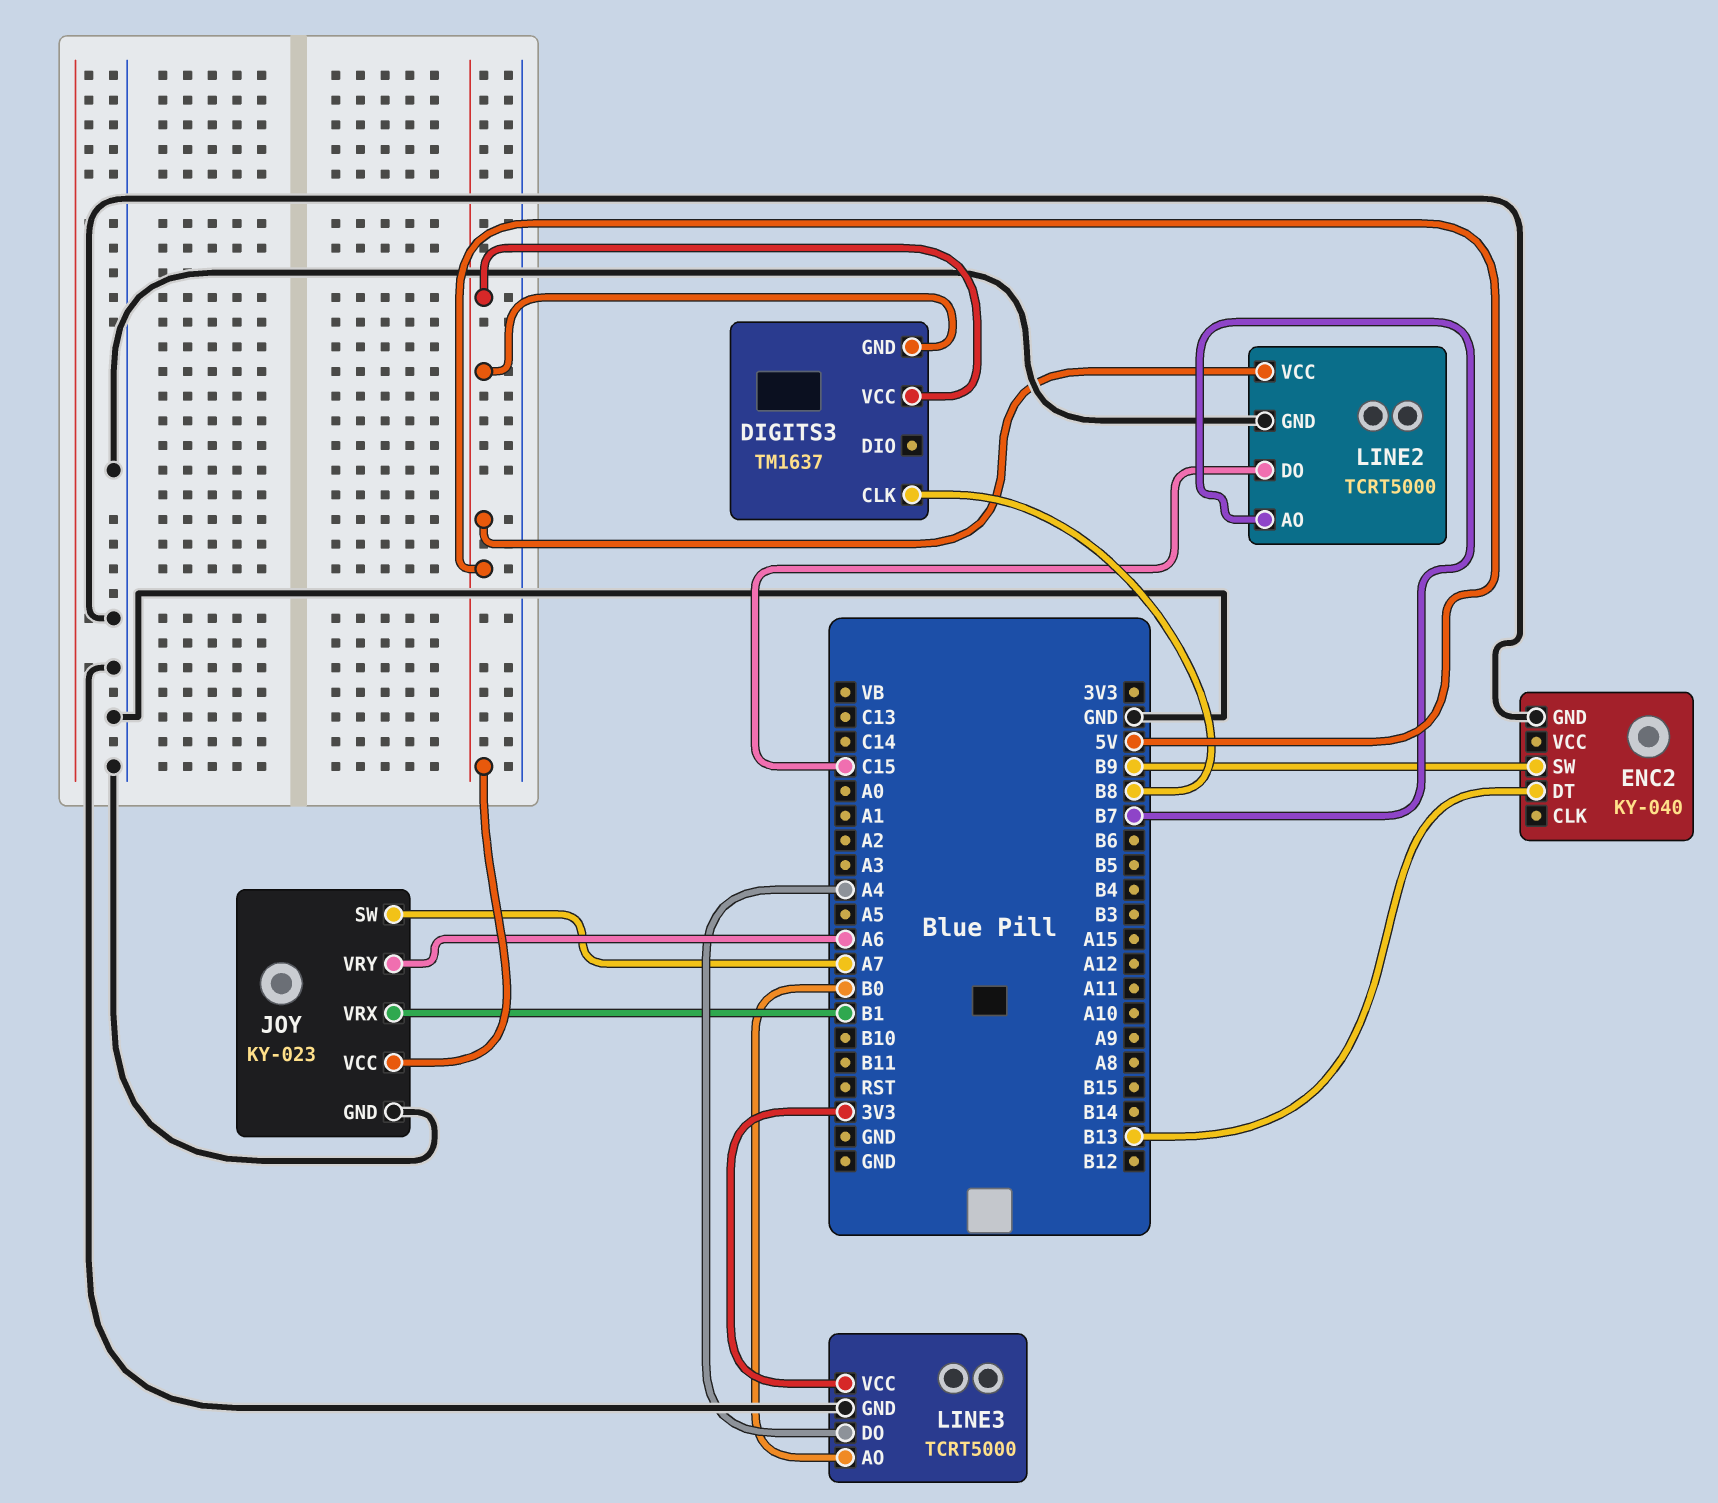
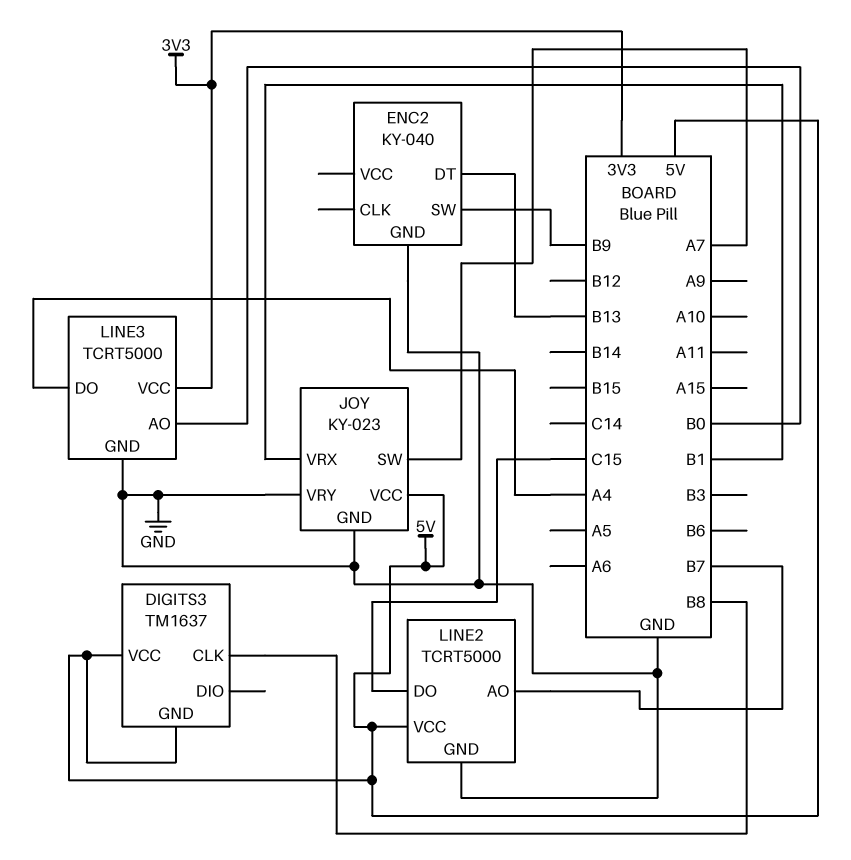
JOY pin VRY: A6 -> GND

